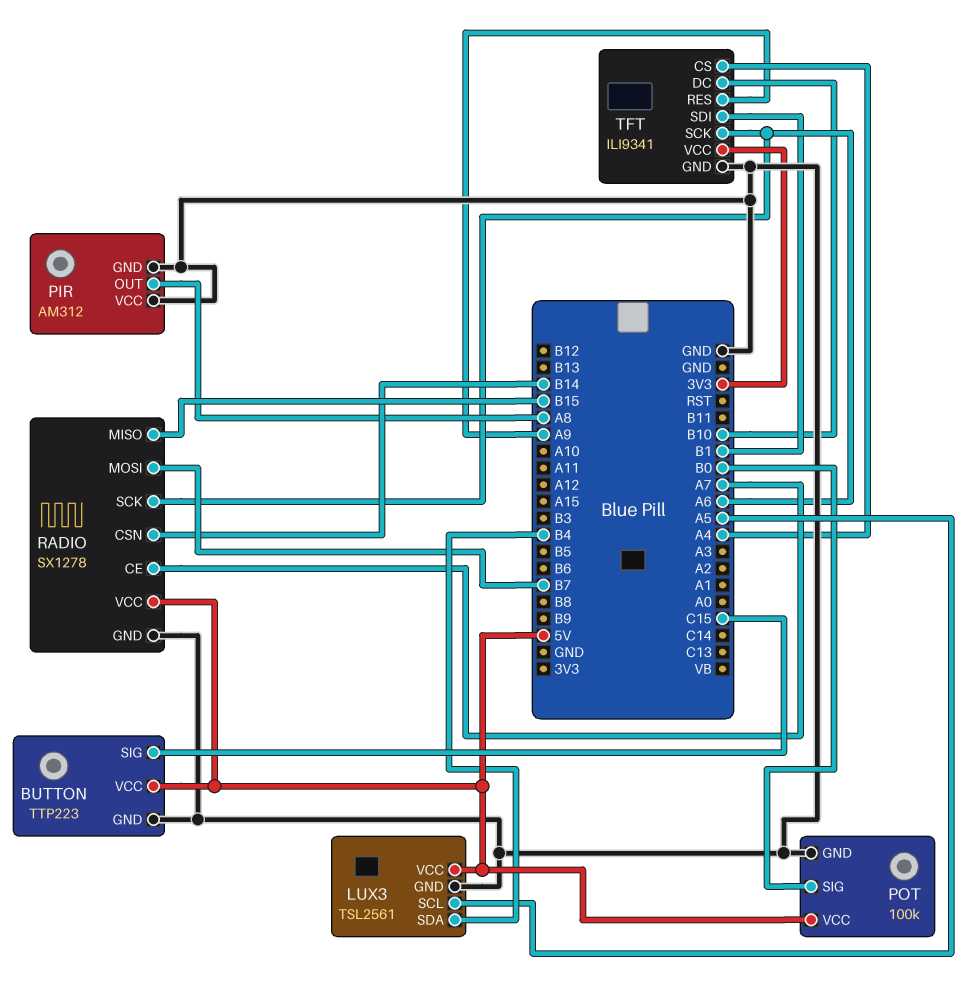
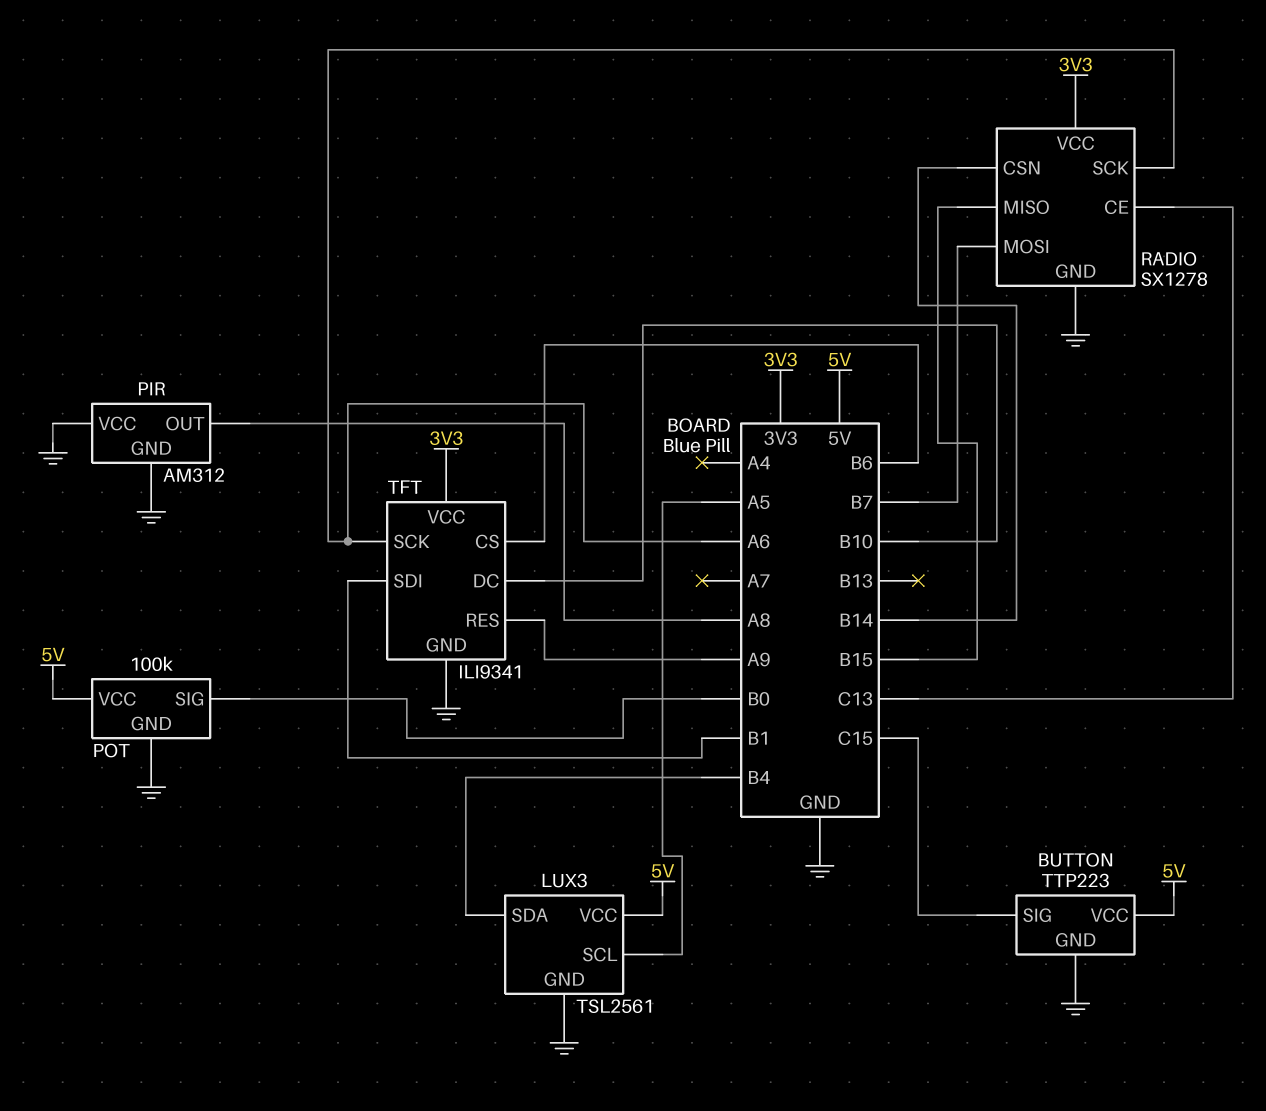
RADIO pin CE: A7 -> C13
RADIO pin VCC: 5V -> 3V3
TFT pin CS: A4 -> B6

